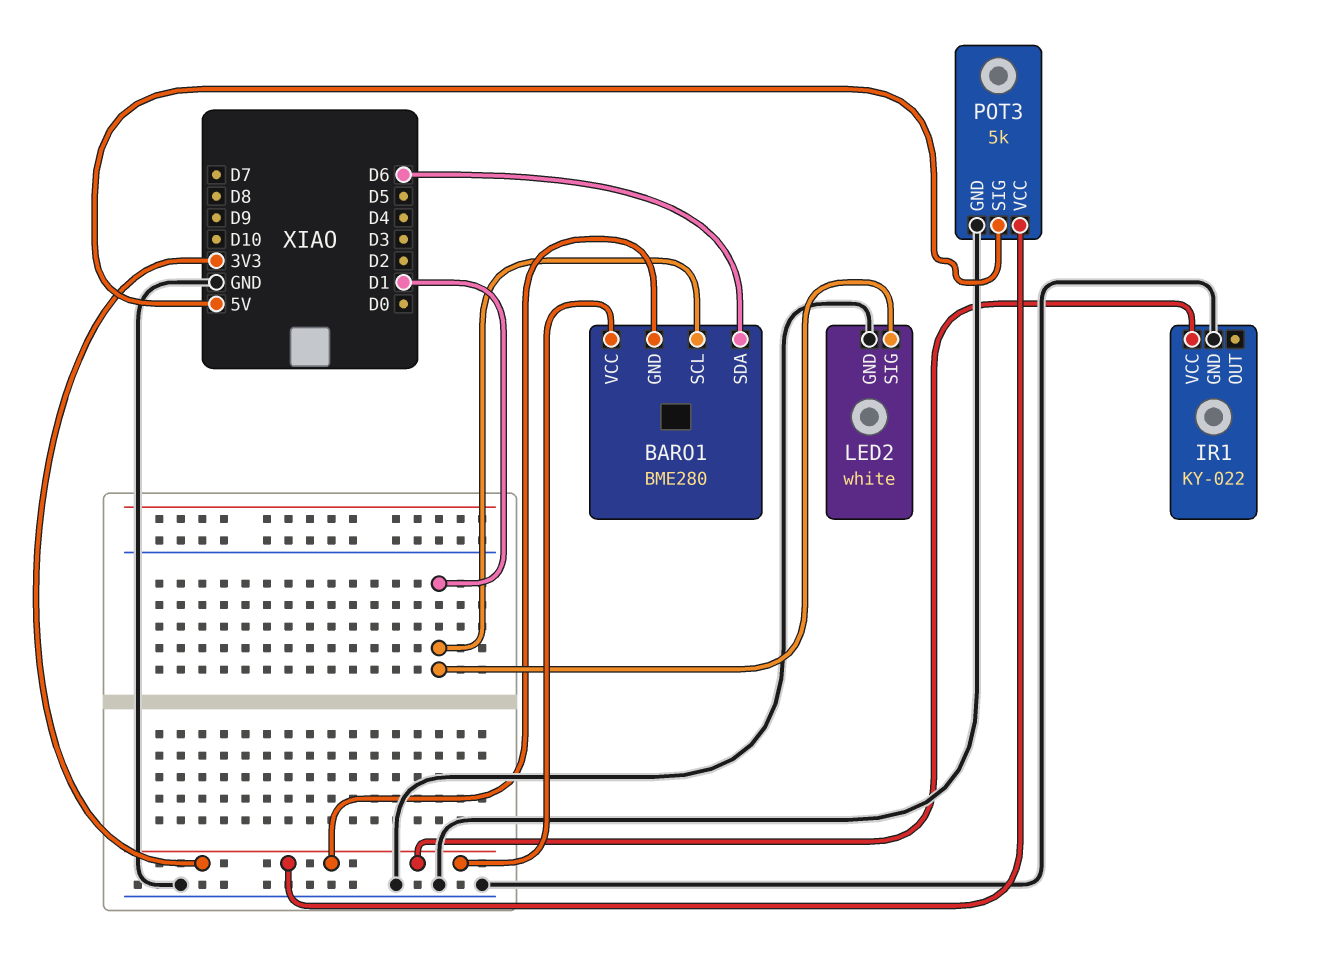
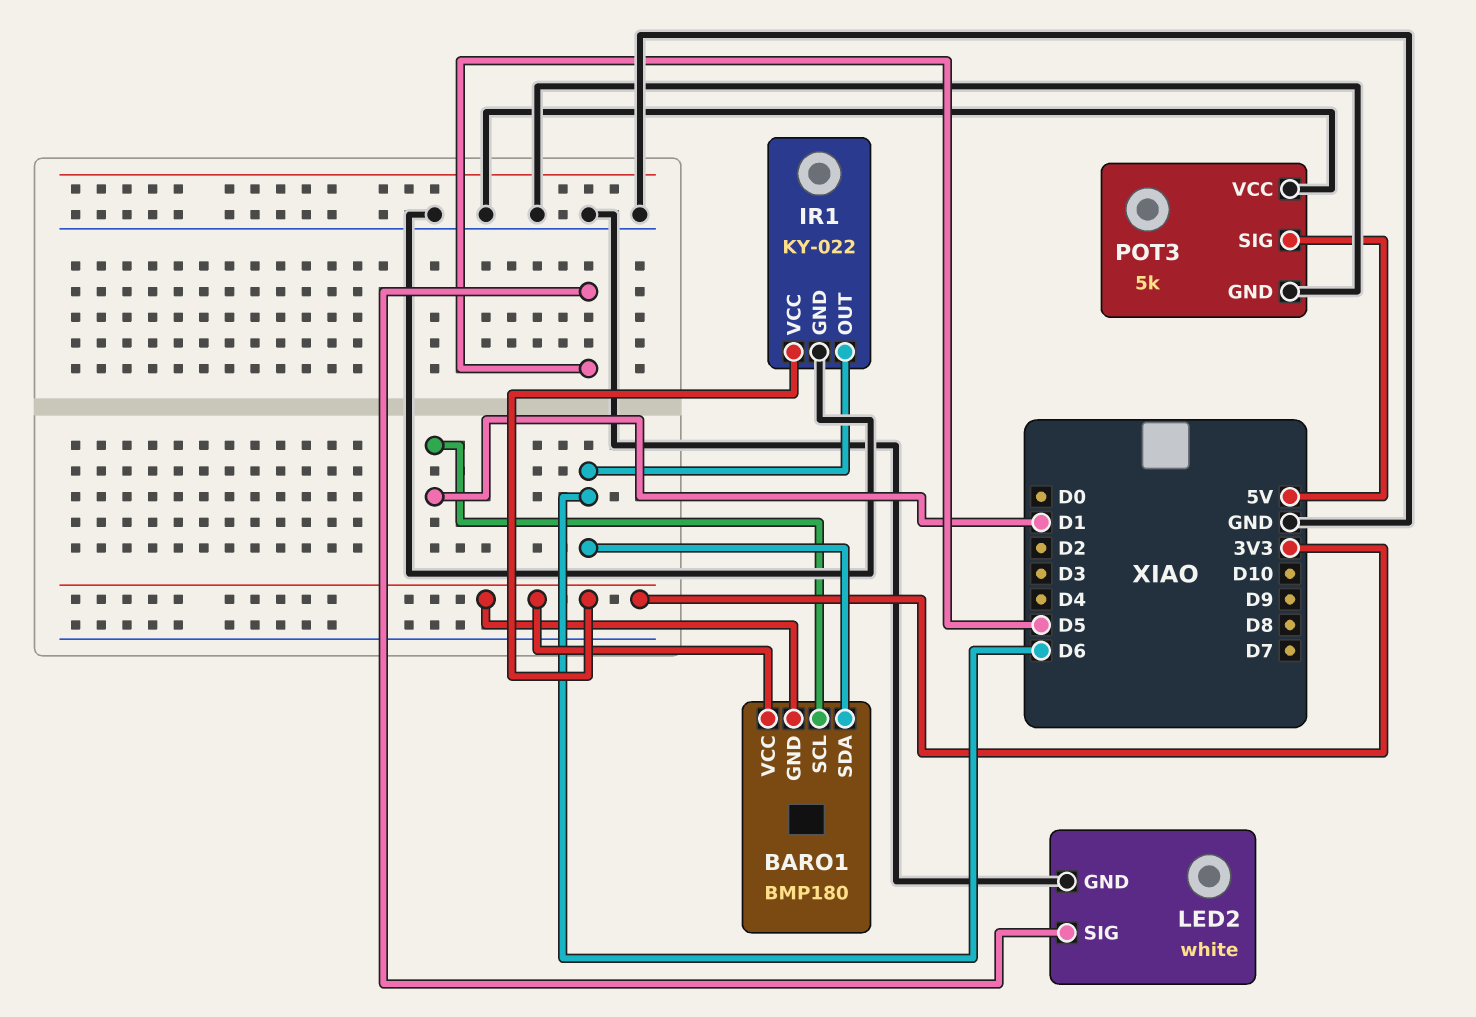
BARO1: BME280 -> BMP180
IR1 pin OUT: none -> D6
LED2 pin SIG: D1 -> D5
POT3 pin VCC: 3V3 -> GND

